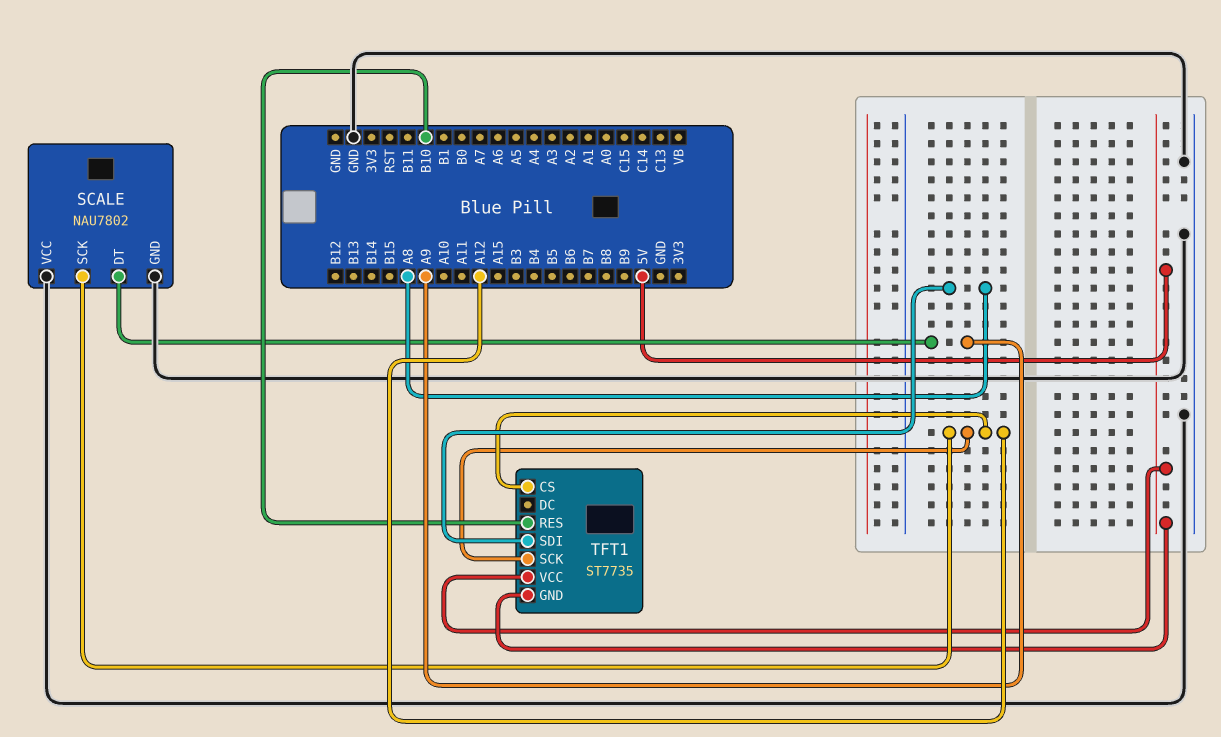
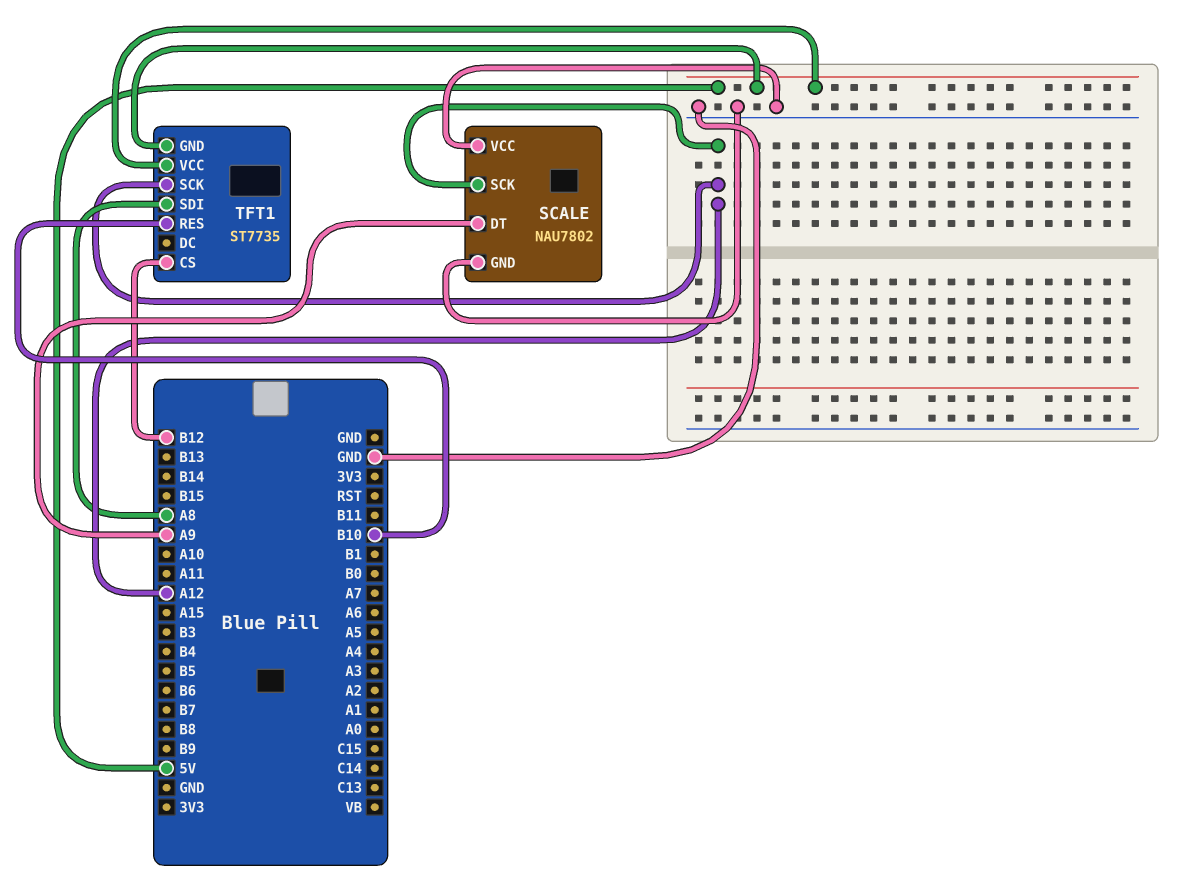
TFT1 pin CS: A12 -> B12

